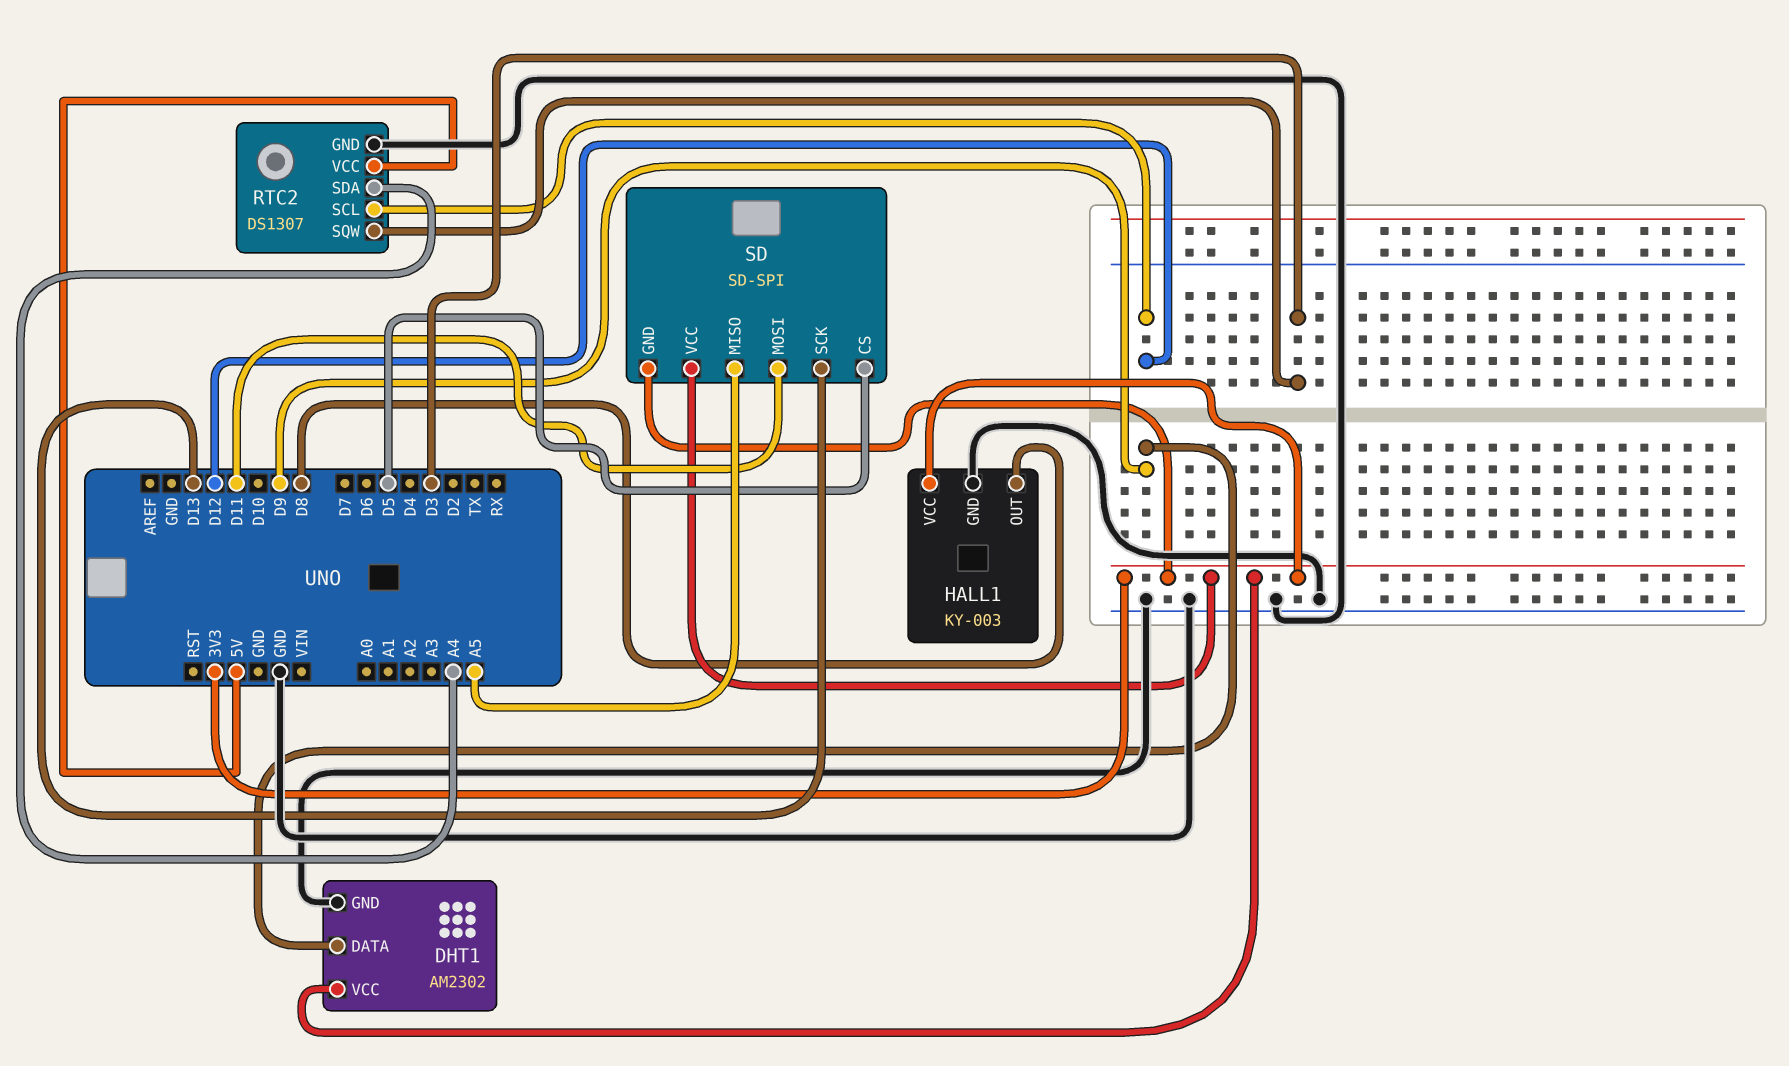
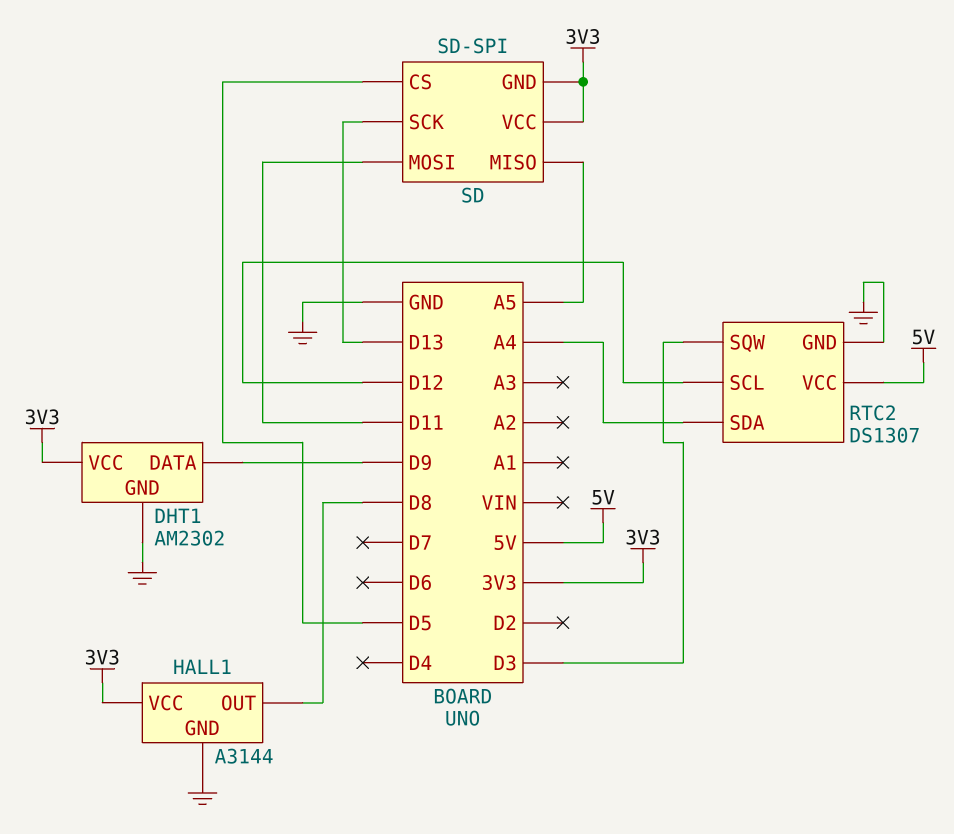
HALL1: KY-003 -> A3144

